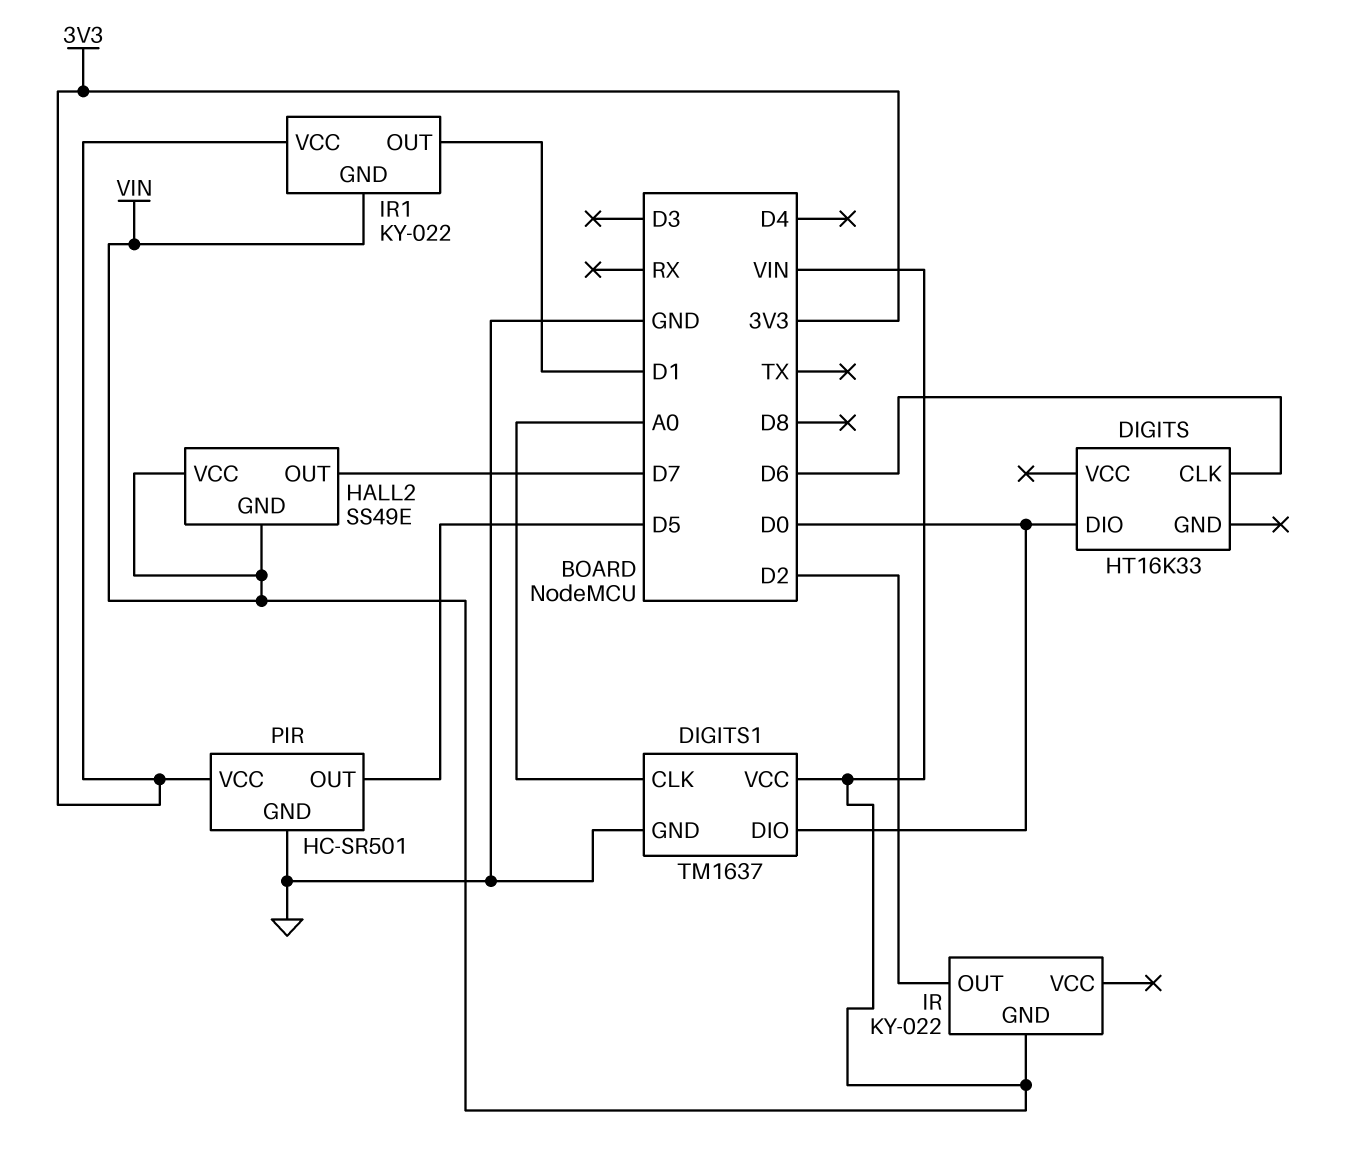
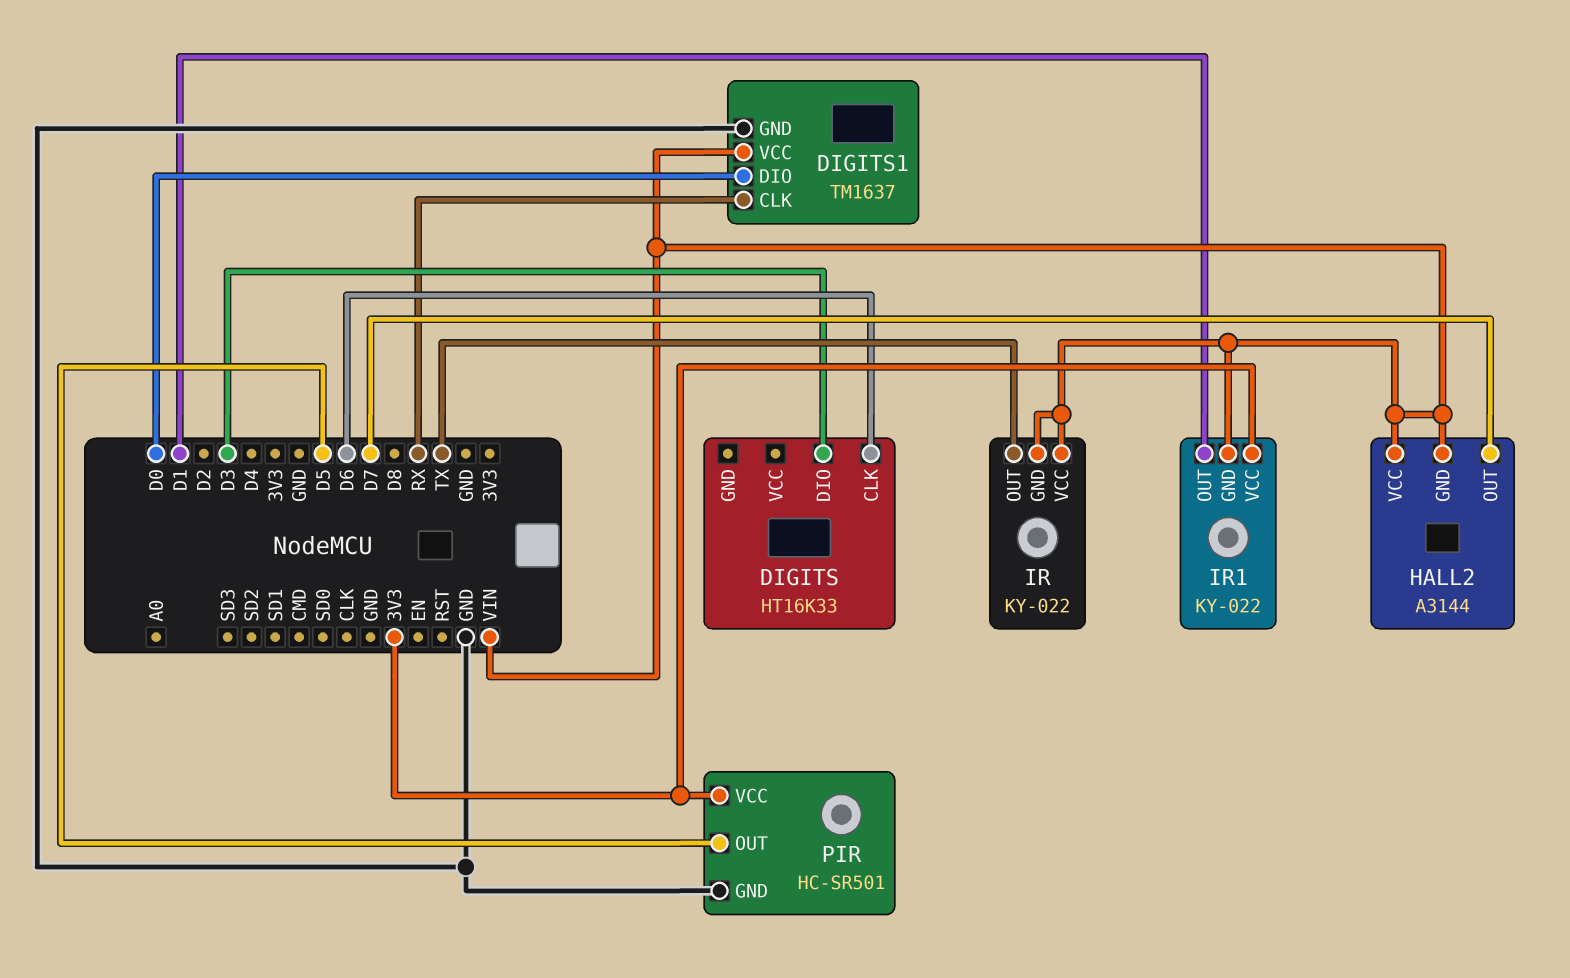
DIGITS pin DIO: D0 -> D3
DIGITS1 pin CLK: A0 -> RX
HALL2: SS49E -> A3144
IR pin OUT: D2 -> TX
IR pin VCC: none -> VIN

